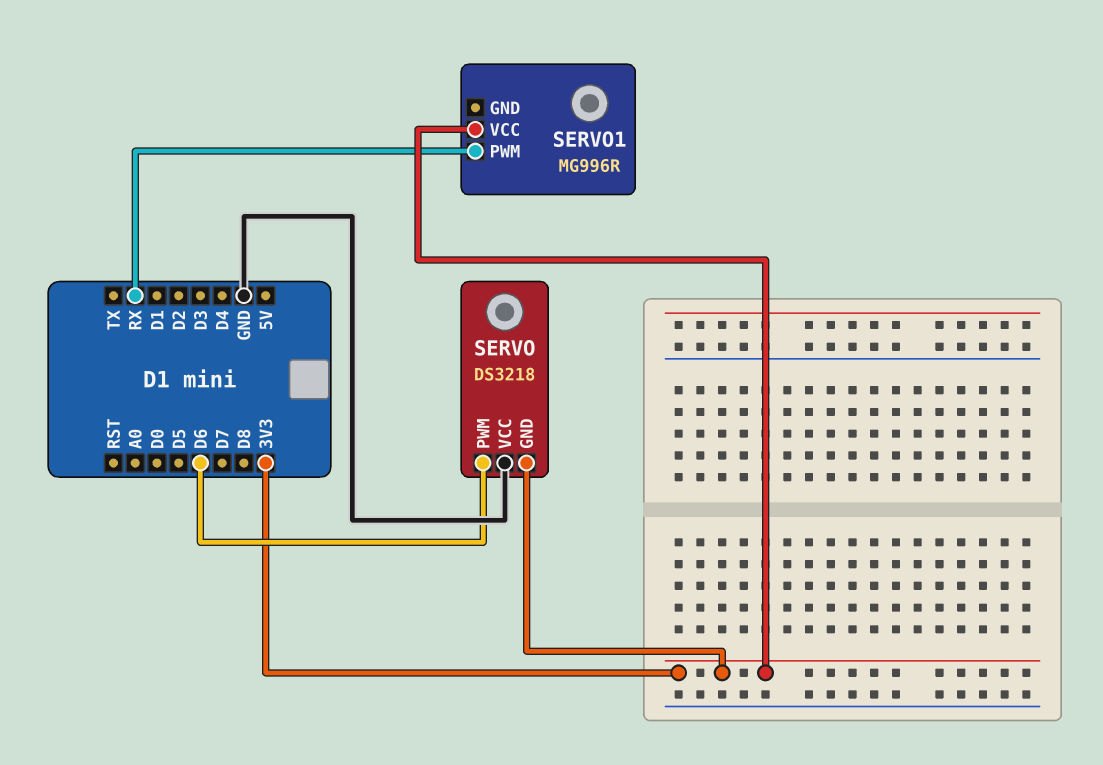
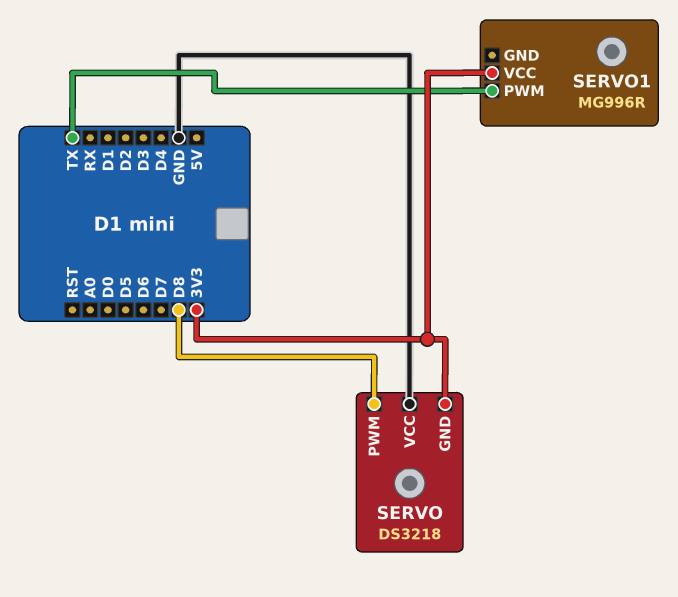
SERVO pin PWM: D6 -> D8
SERVO1 pin PWM: RX -> TX

